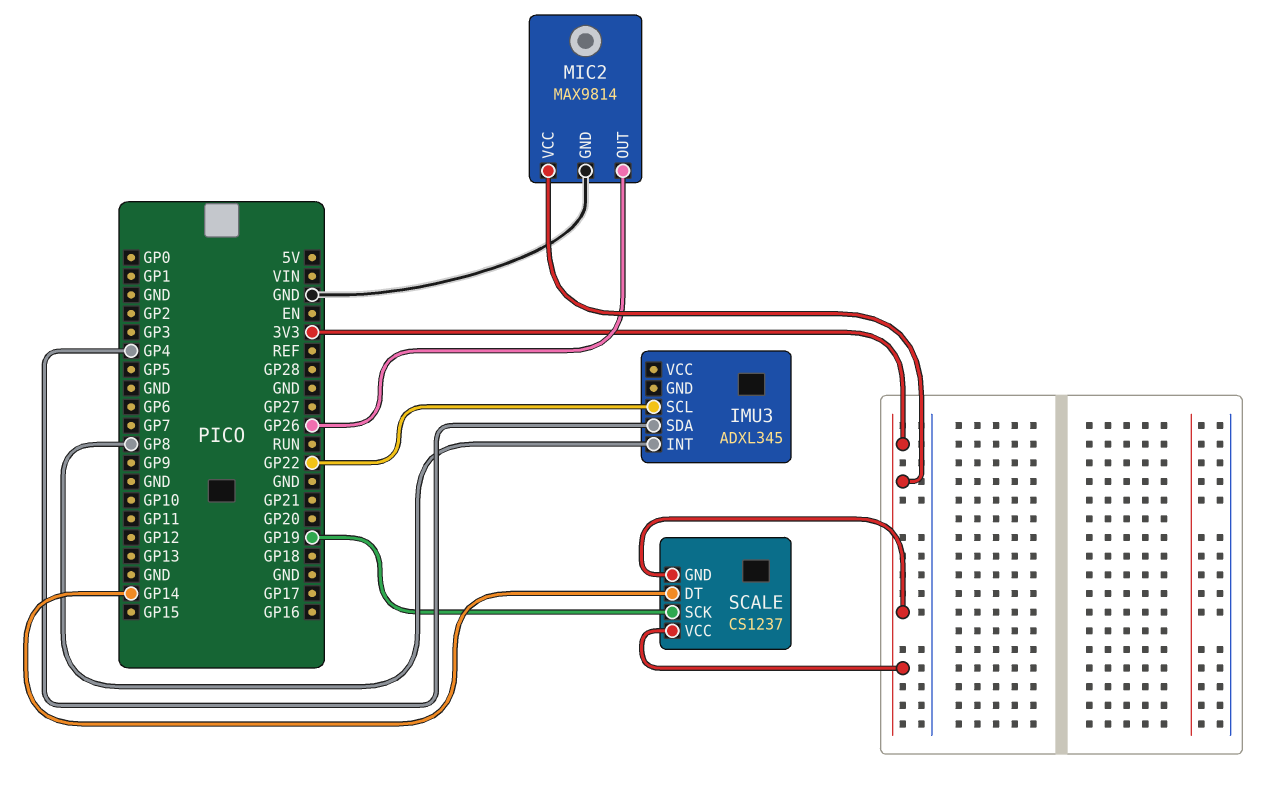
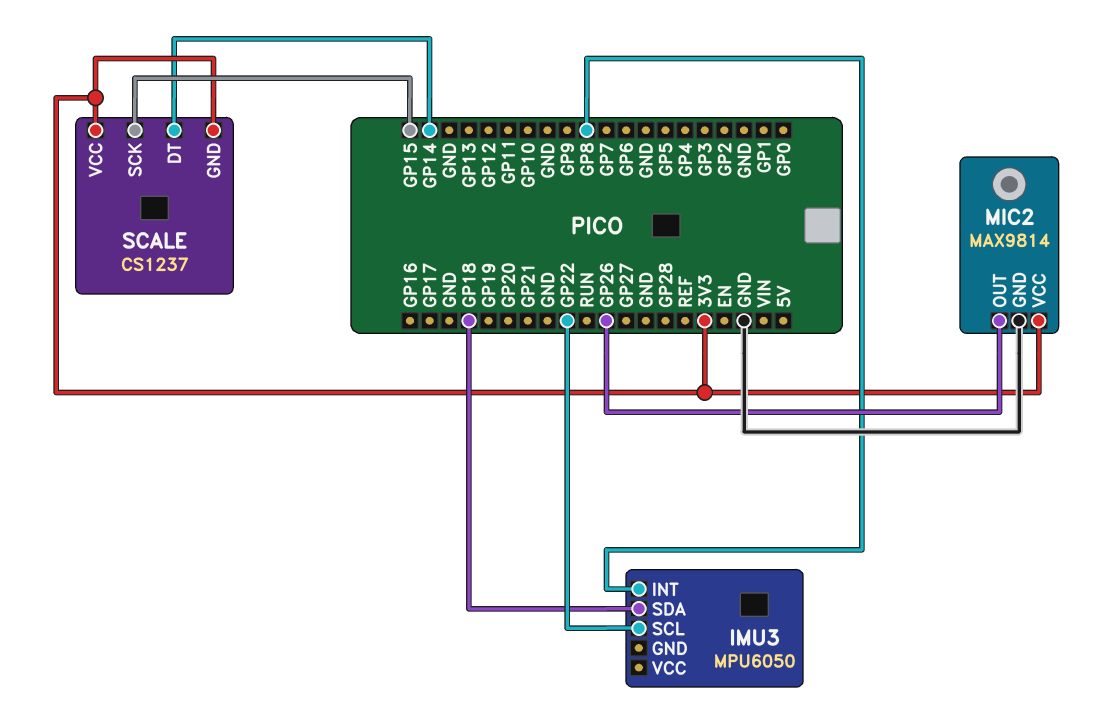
IMU3: ADXL345 -> MPU6050
IMU3 pin SDA: GP4 -> GP18
SCALE pin SCK: GP19 -> GP15

